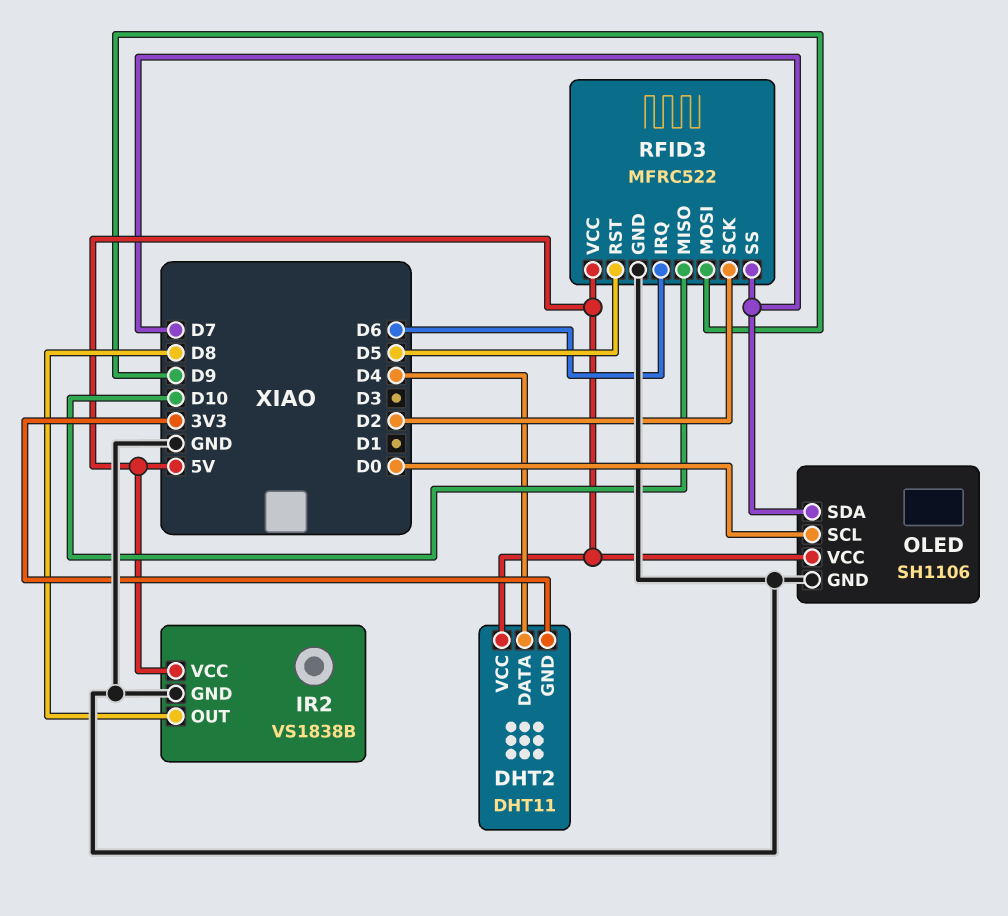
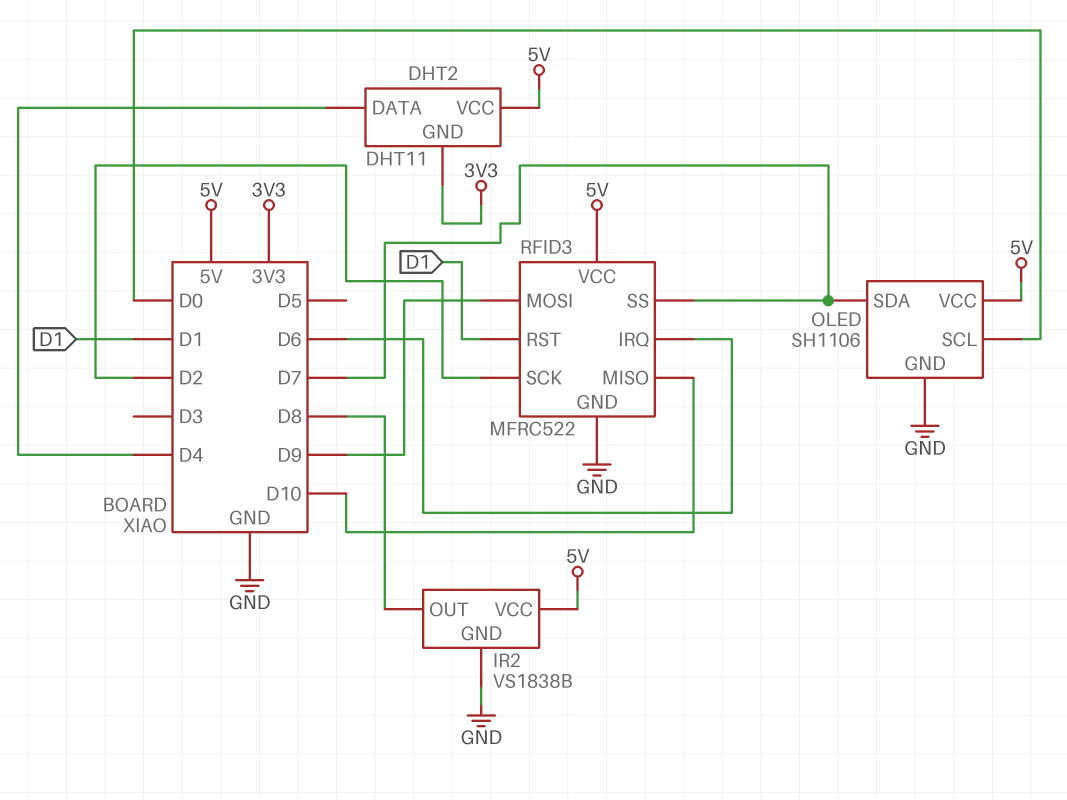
RFID3 pin RST: D5 -> D1

